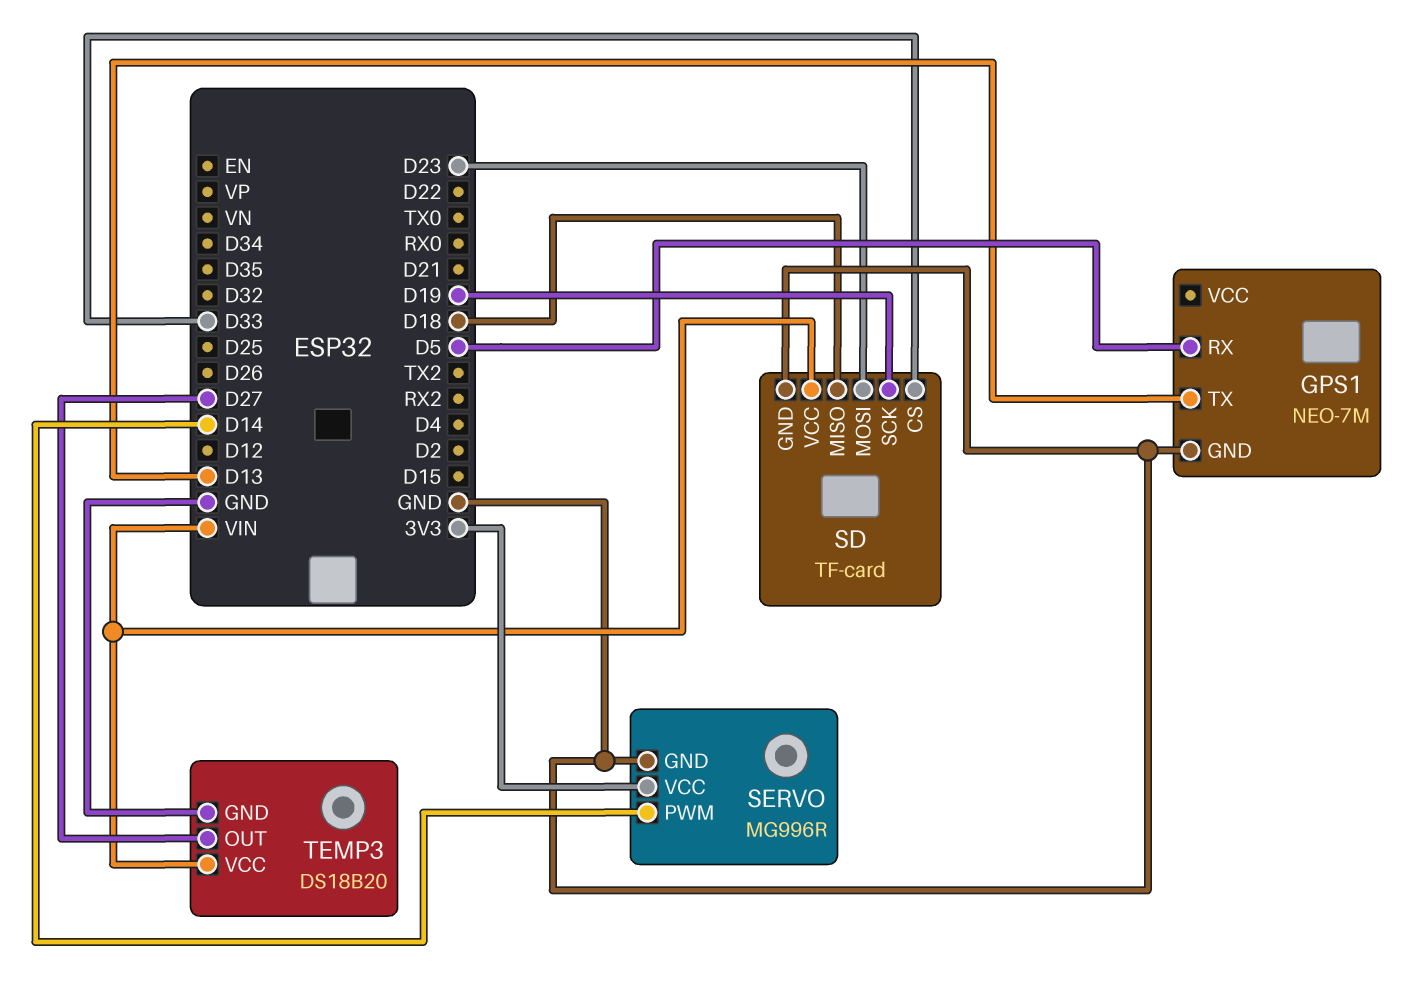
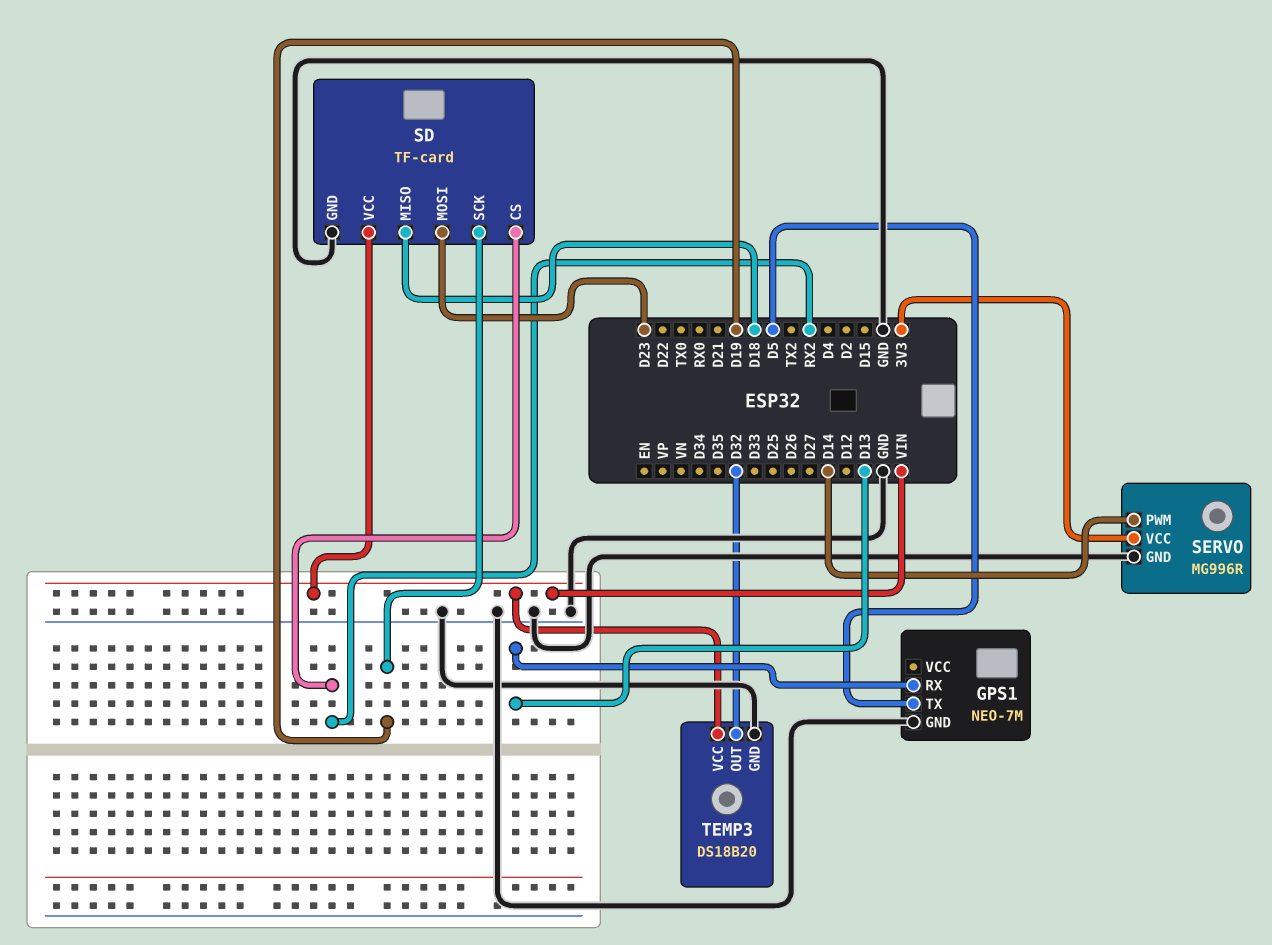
GPS1 pin RX: D5 -> D13
GPS1 pin TX: D13 -> D5
SD pin CS: D33 -> RX2
TEMP3 pin OUT: D27 -> D32

